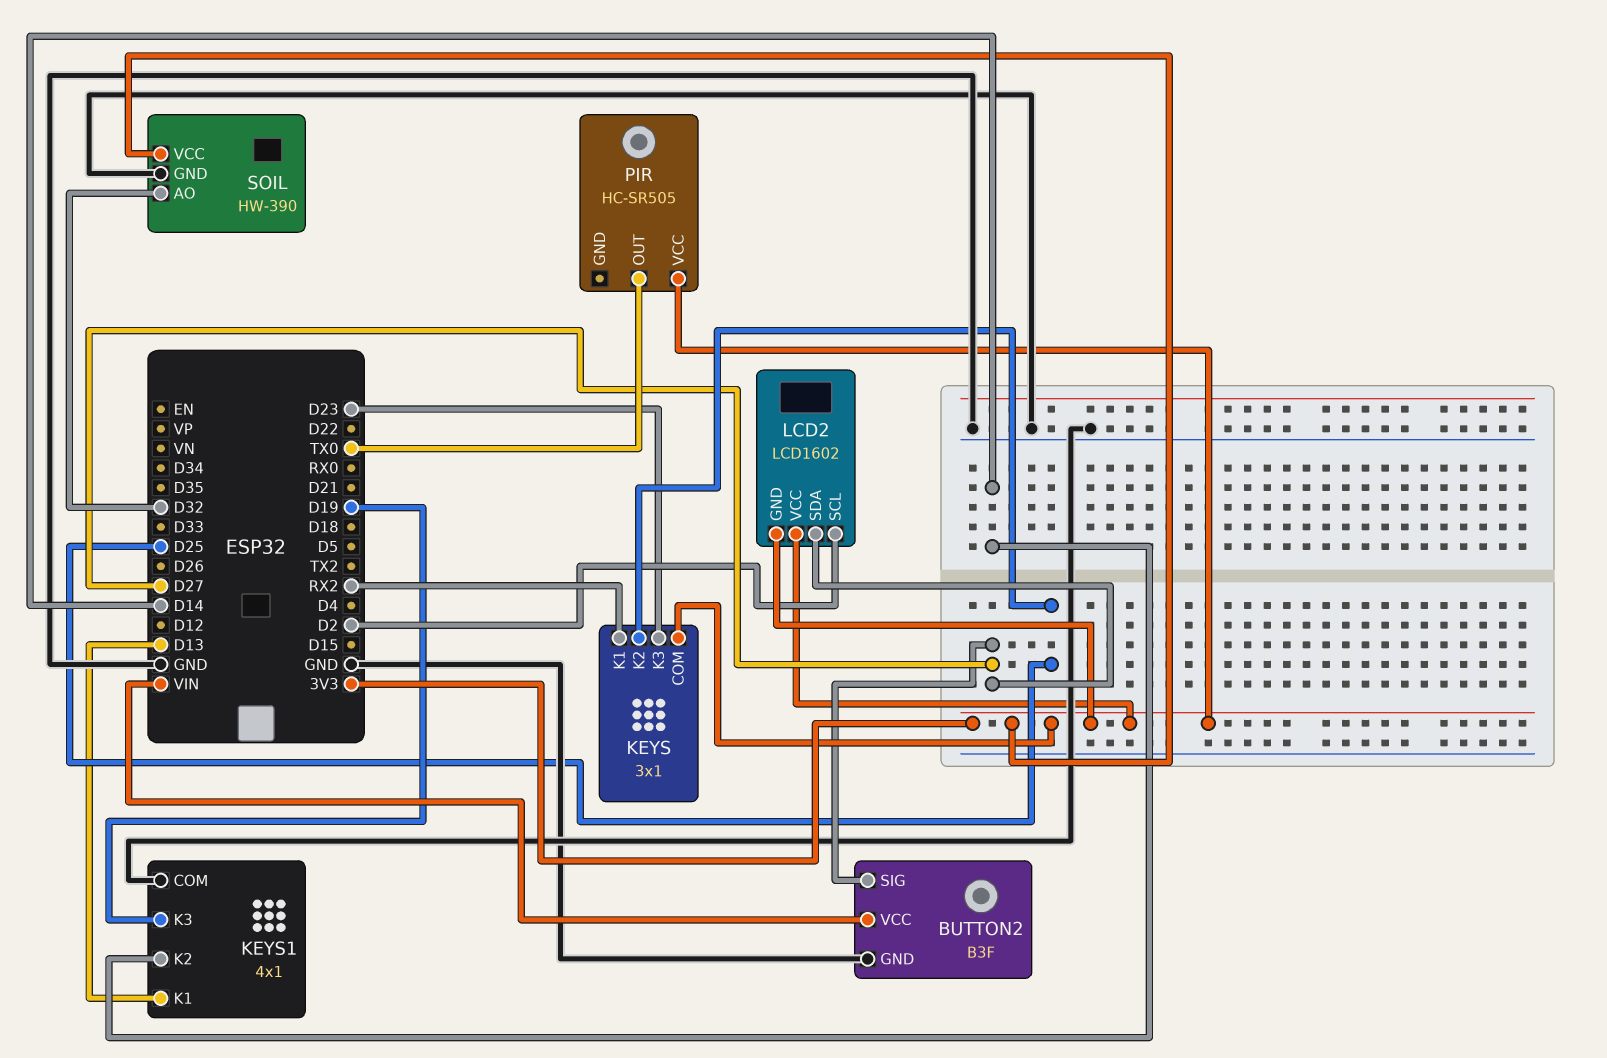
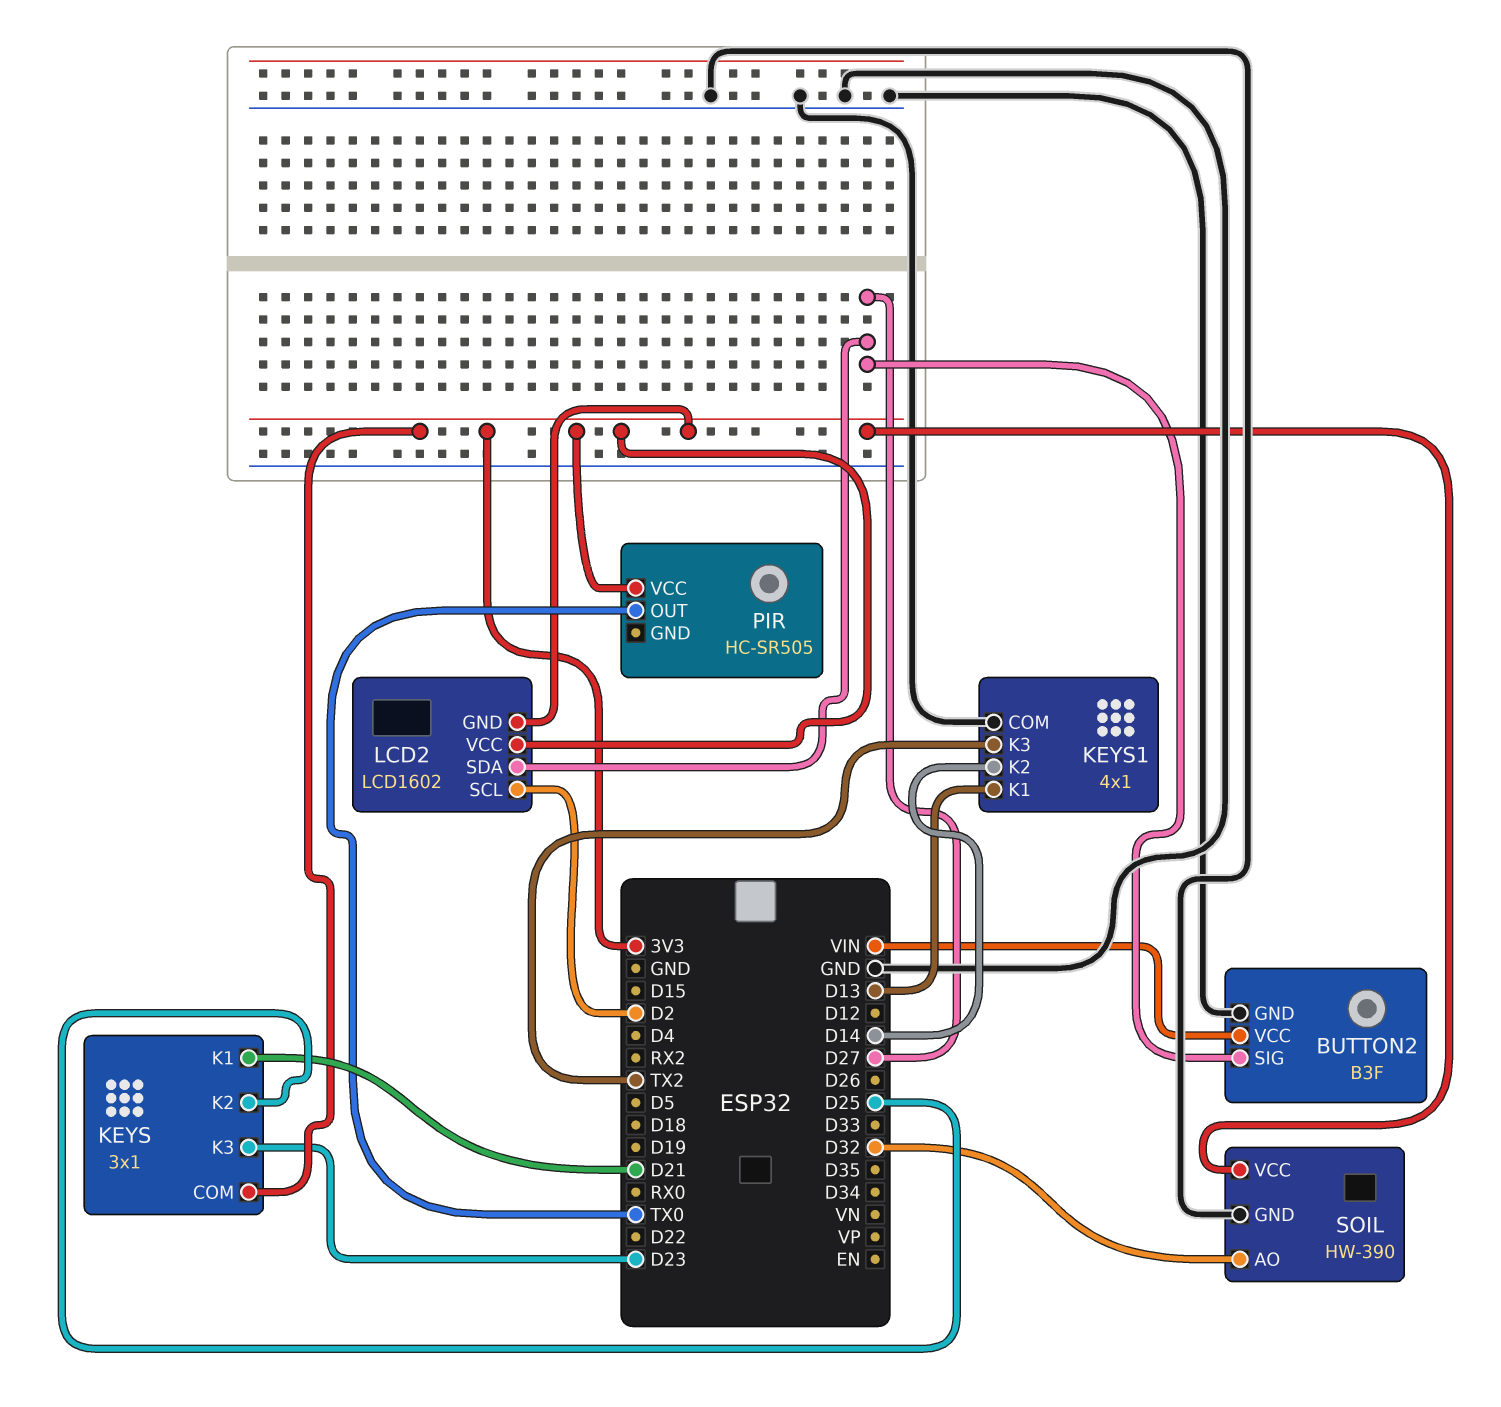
KEYS pin K1: RX2 -> D21
KEYS1 pin K3: D19 -> TX2

